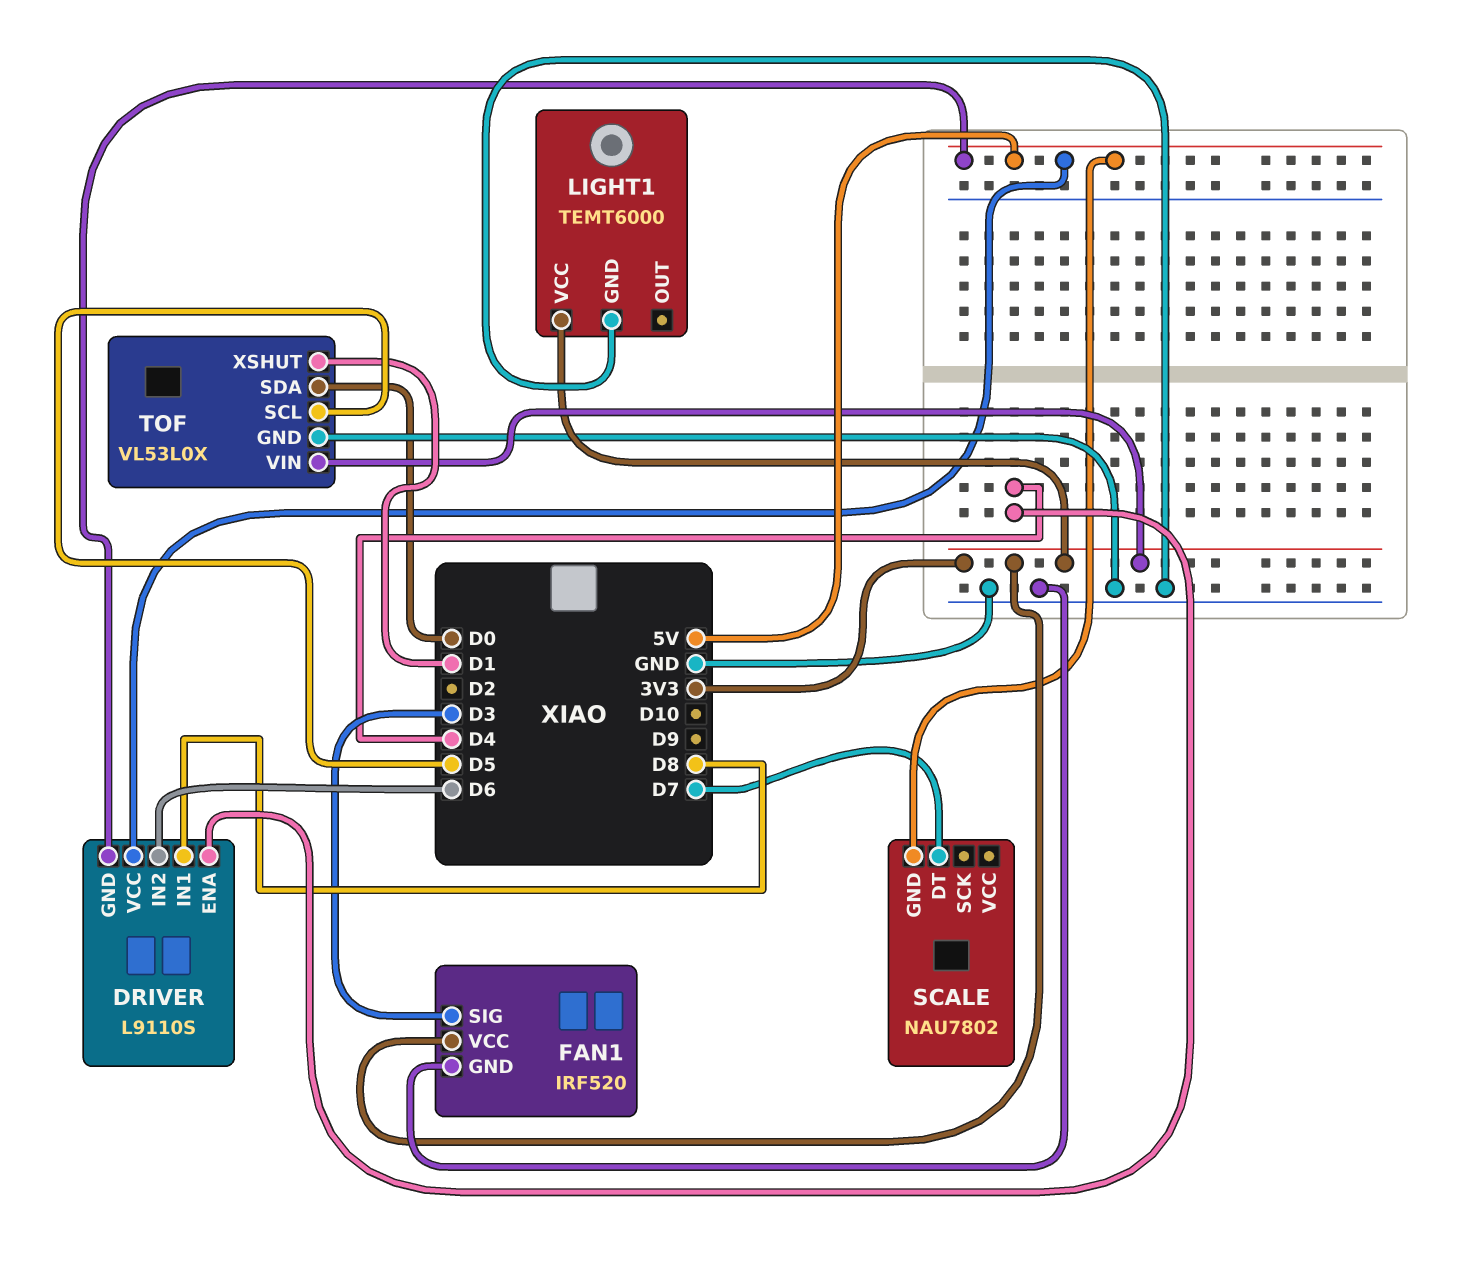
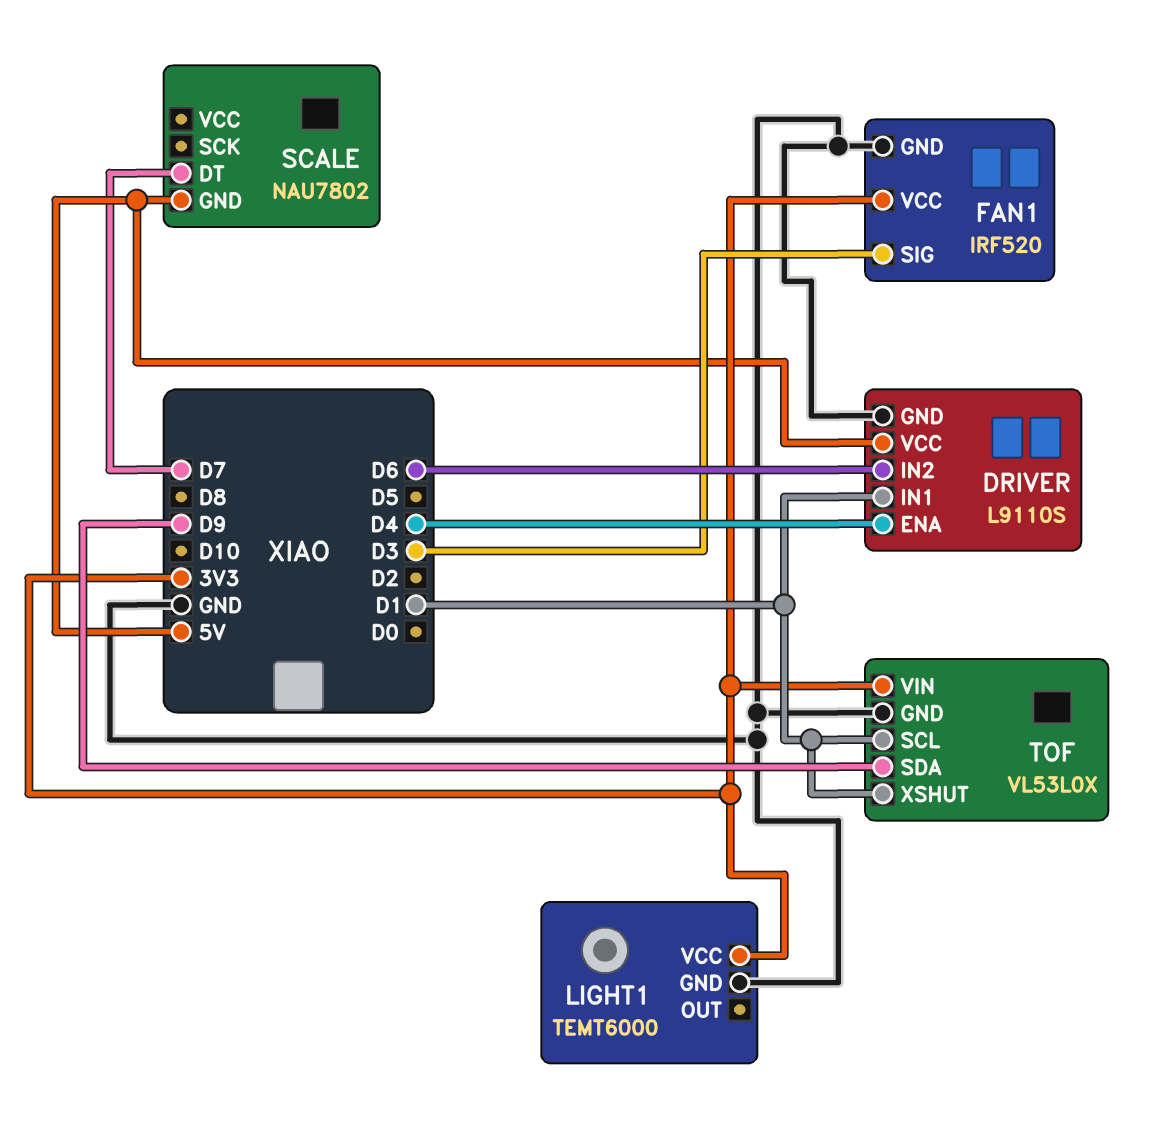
DRIVER pin GND: 5V -> GND
DRIVER pin IN1: D8 -> D1
TOF pin SCL: D5 -> D1
TOF pin SDA: D0 -> D9

